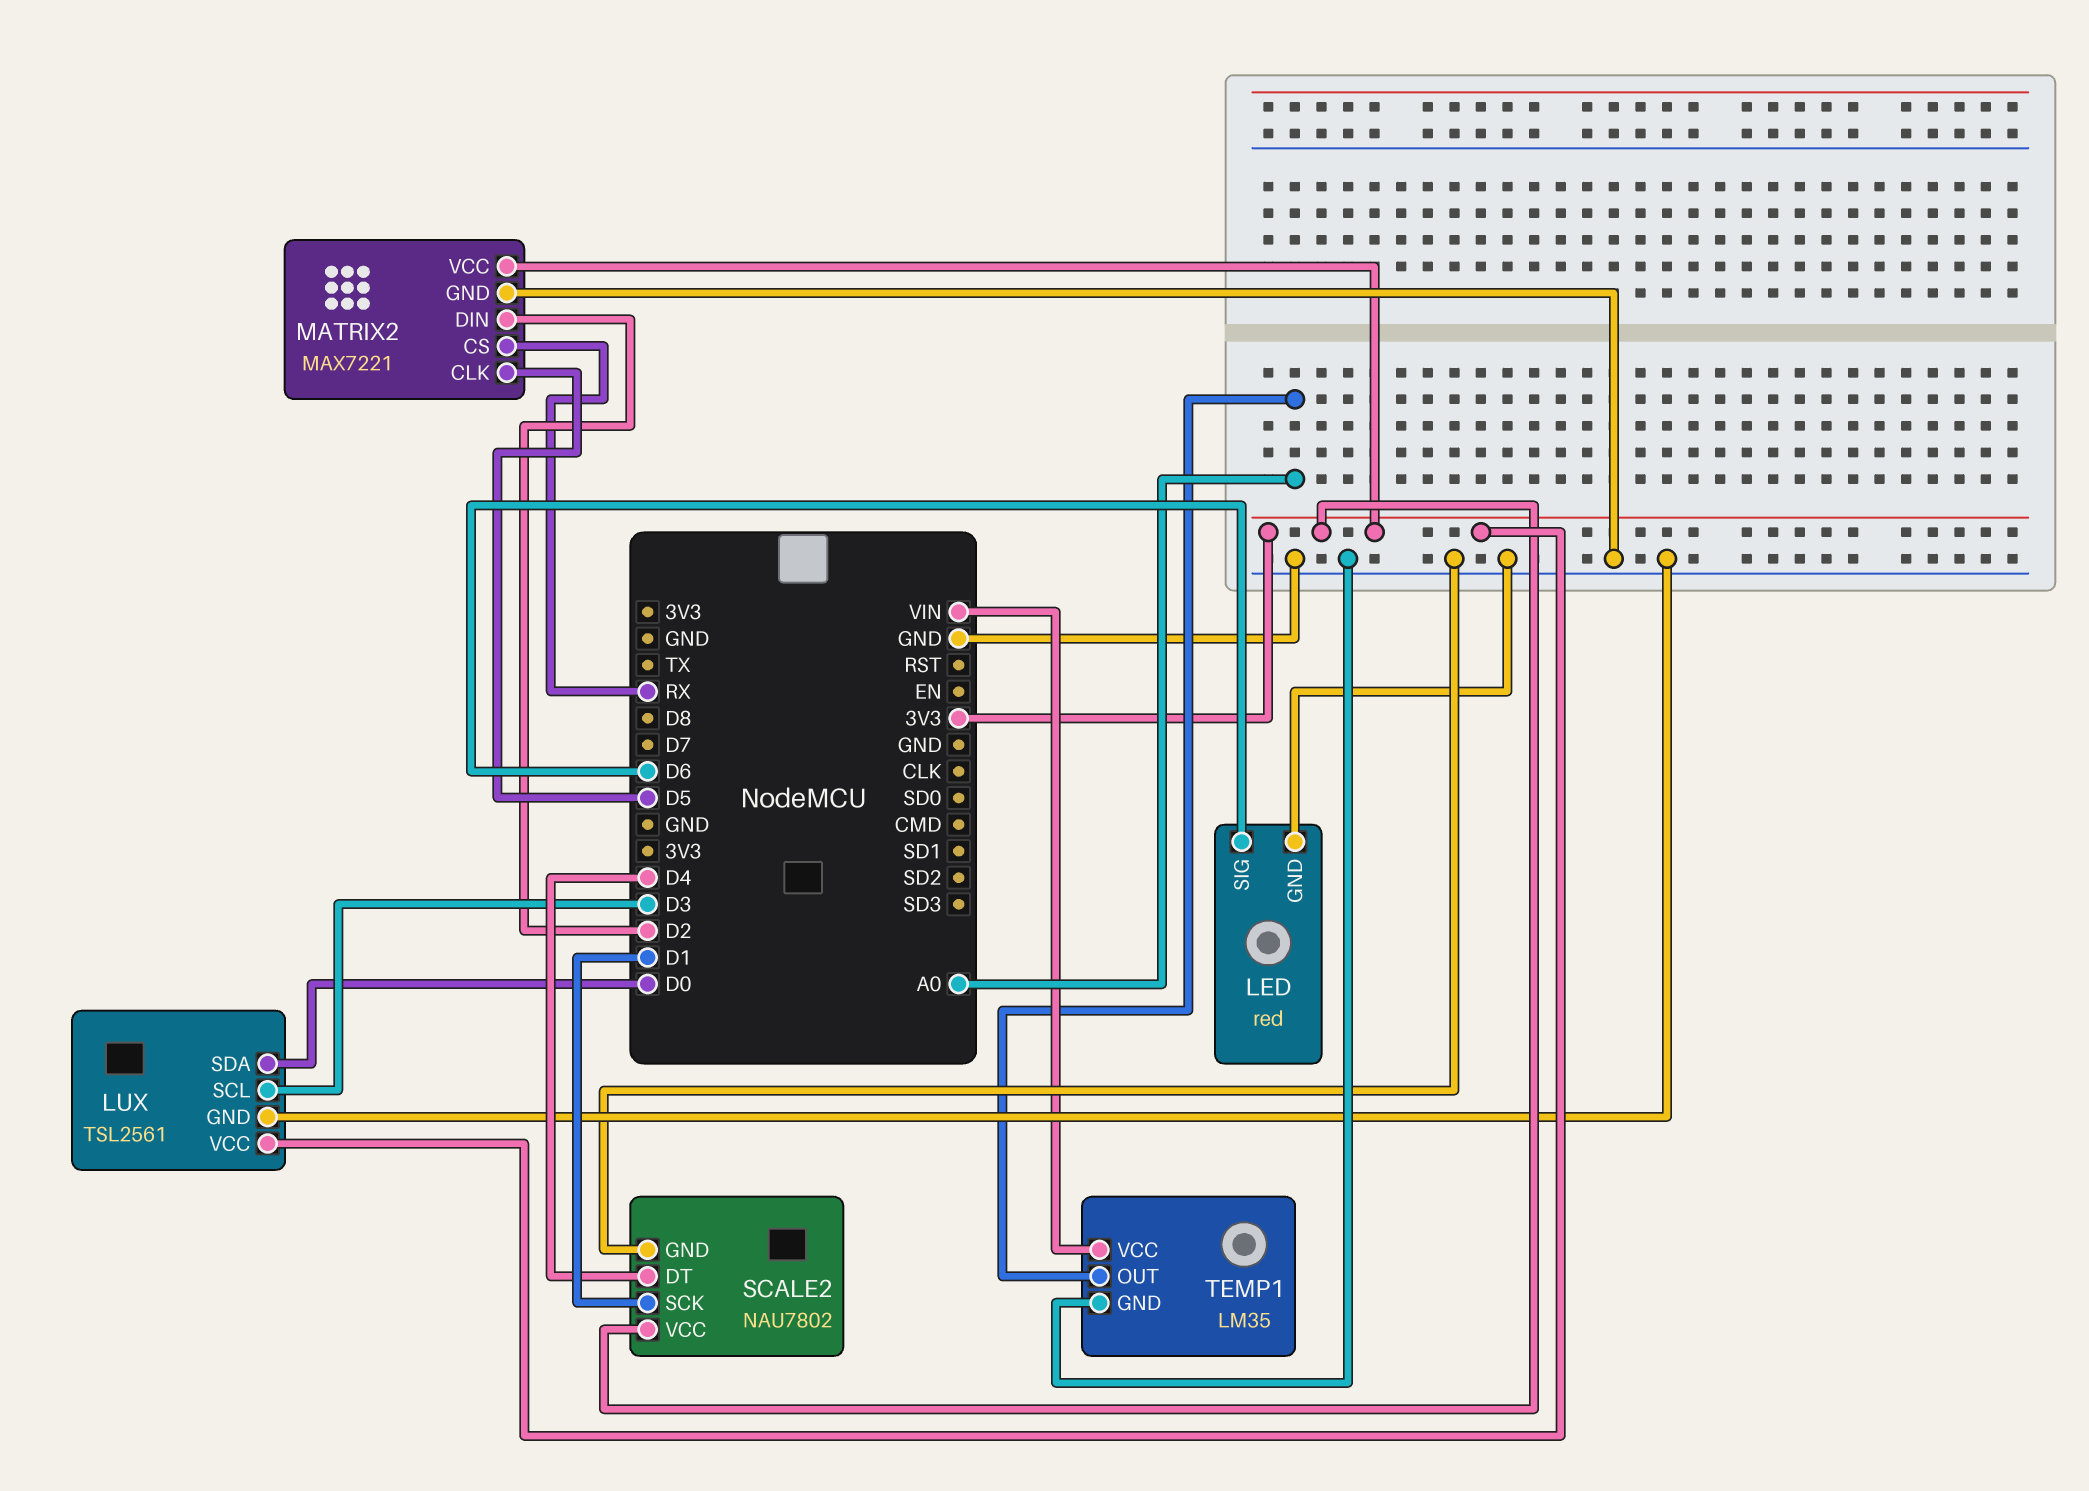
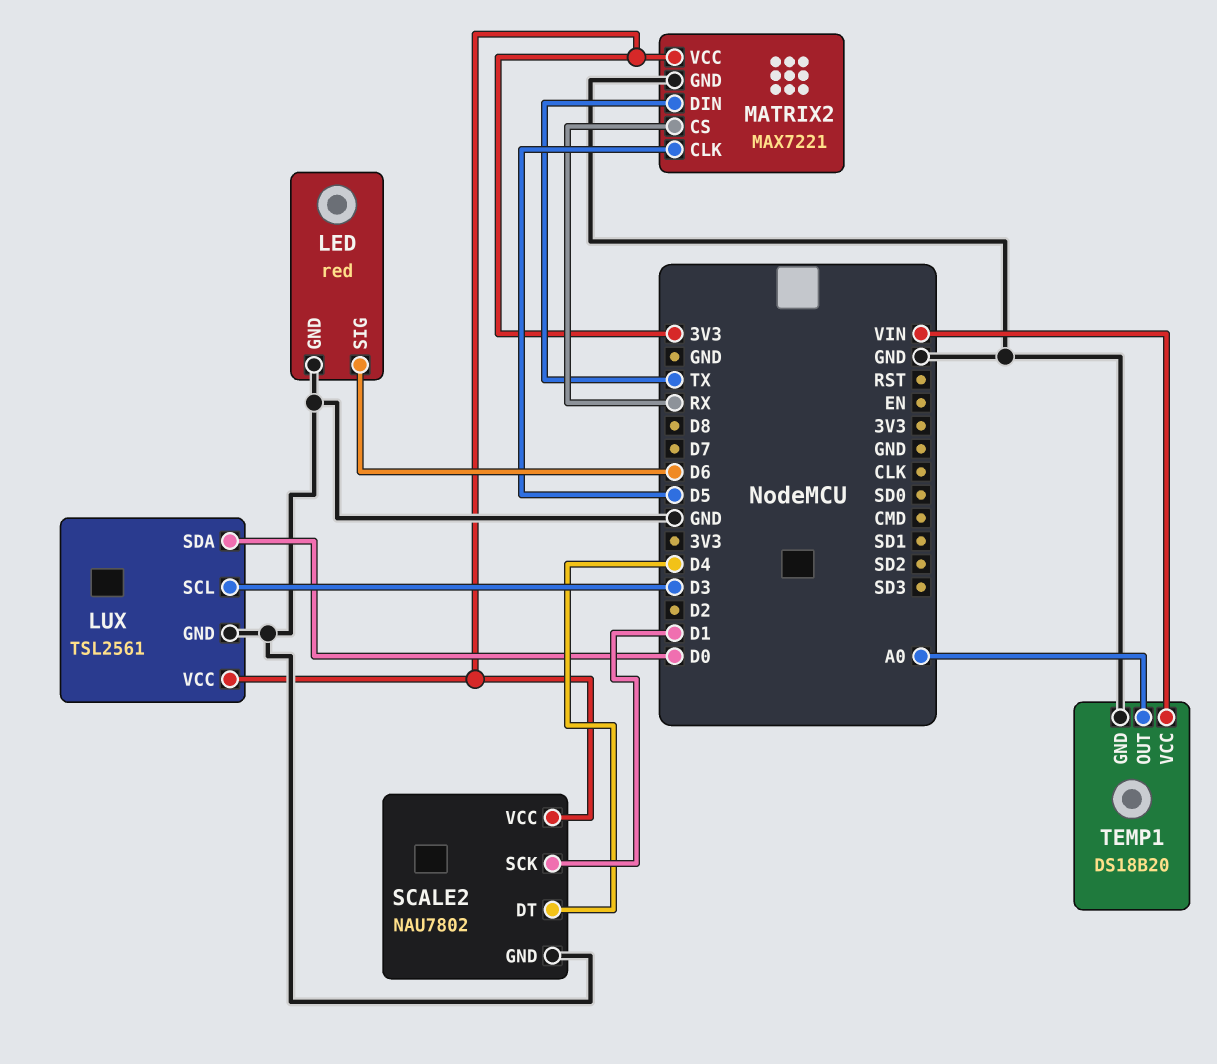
MATRIX2 pin DIN: D2 -> TX
TEMP1: LM35 -> DS18B20

